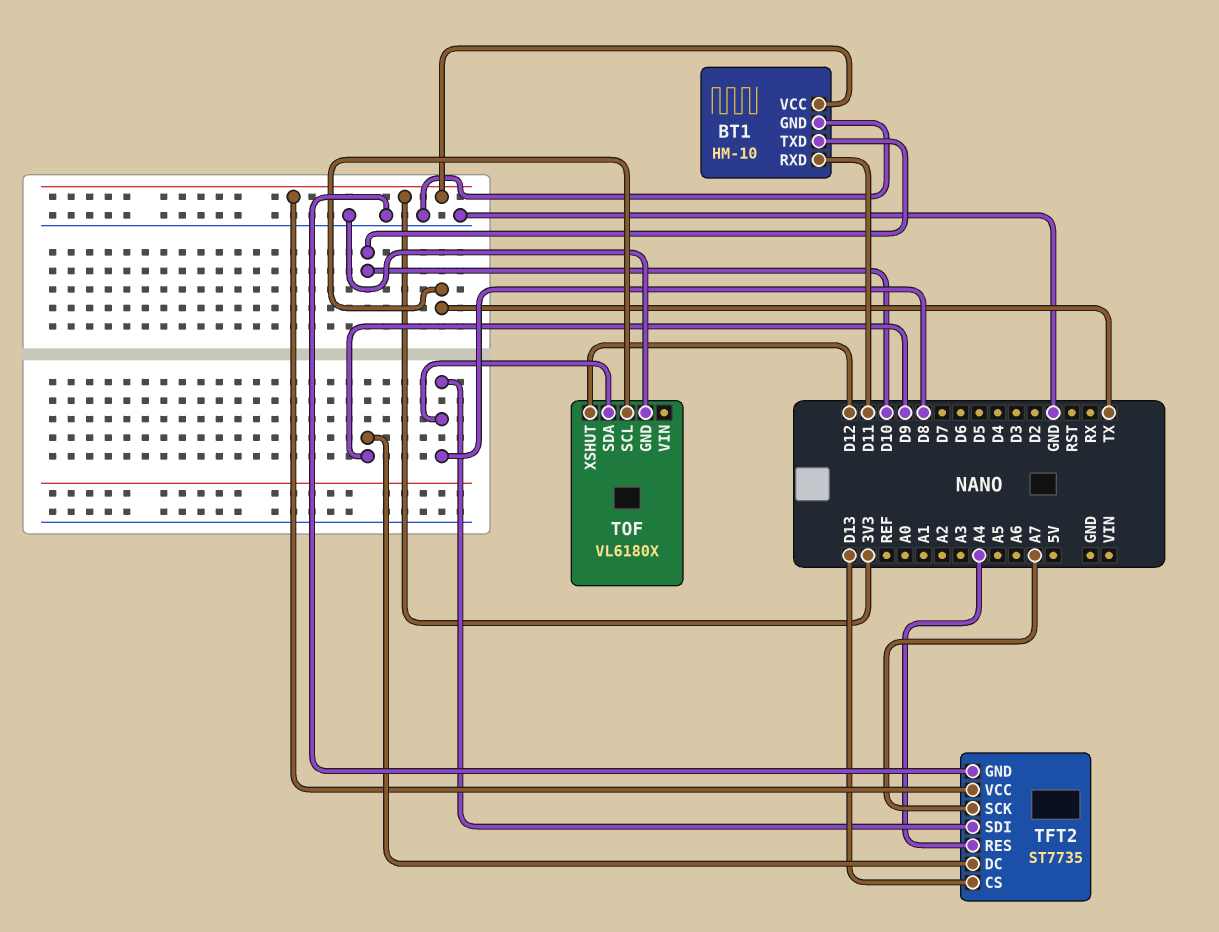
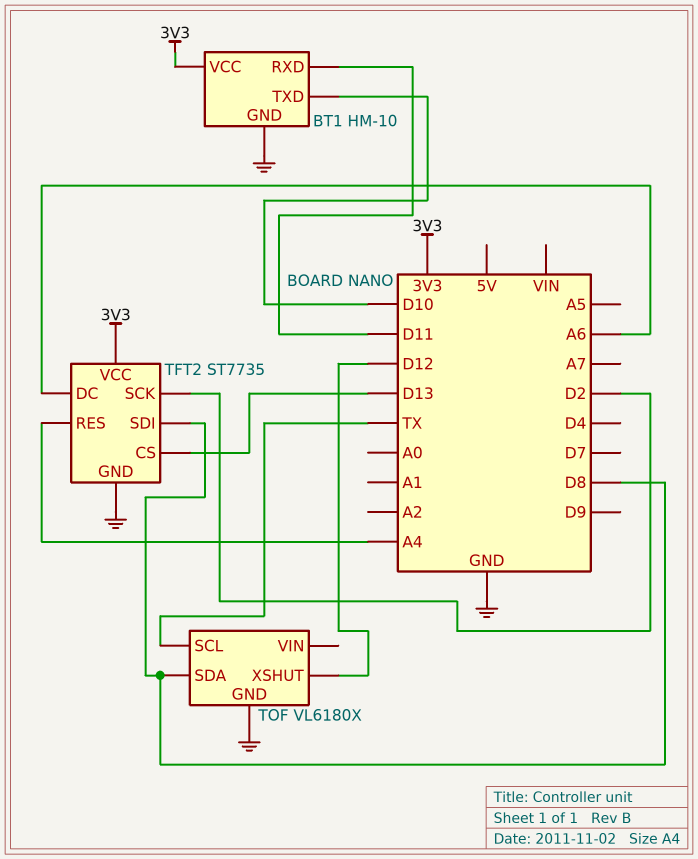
TFT2 pin DC: D9 -> A6
TFT2 pin SCK: A7 -> D2

